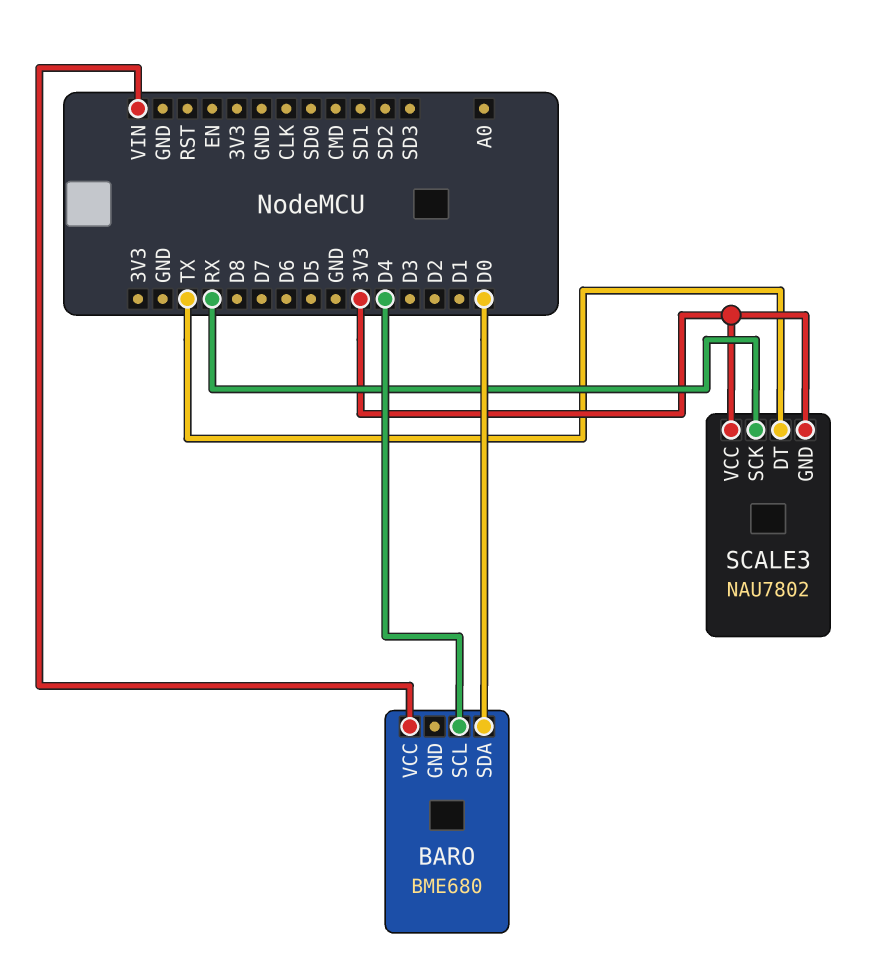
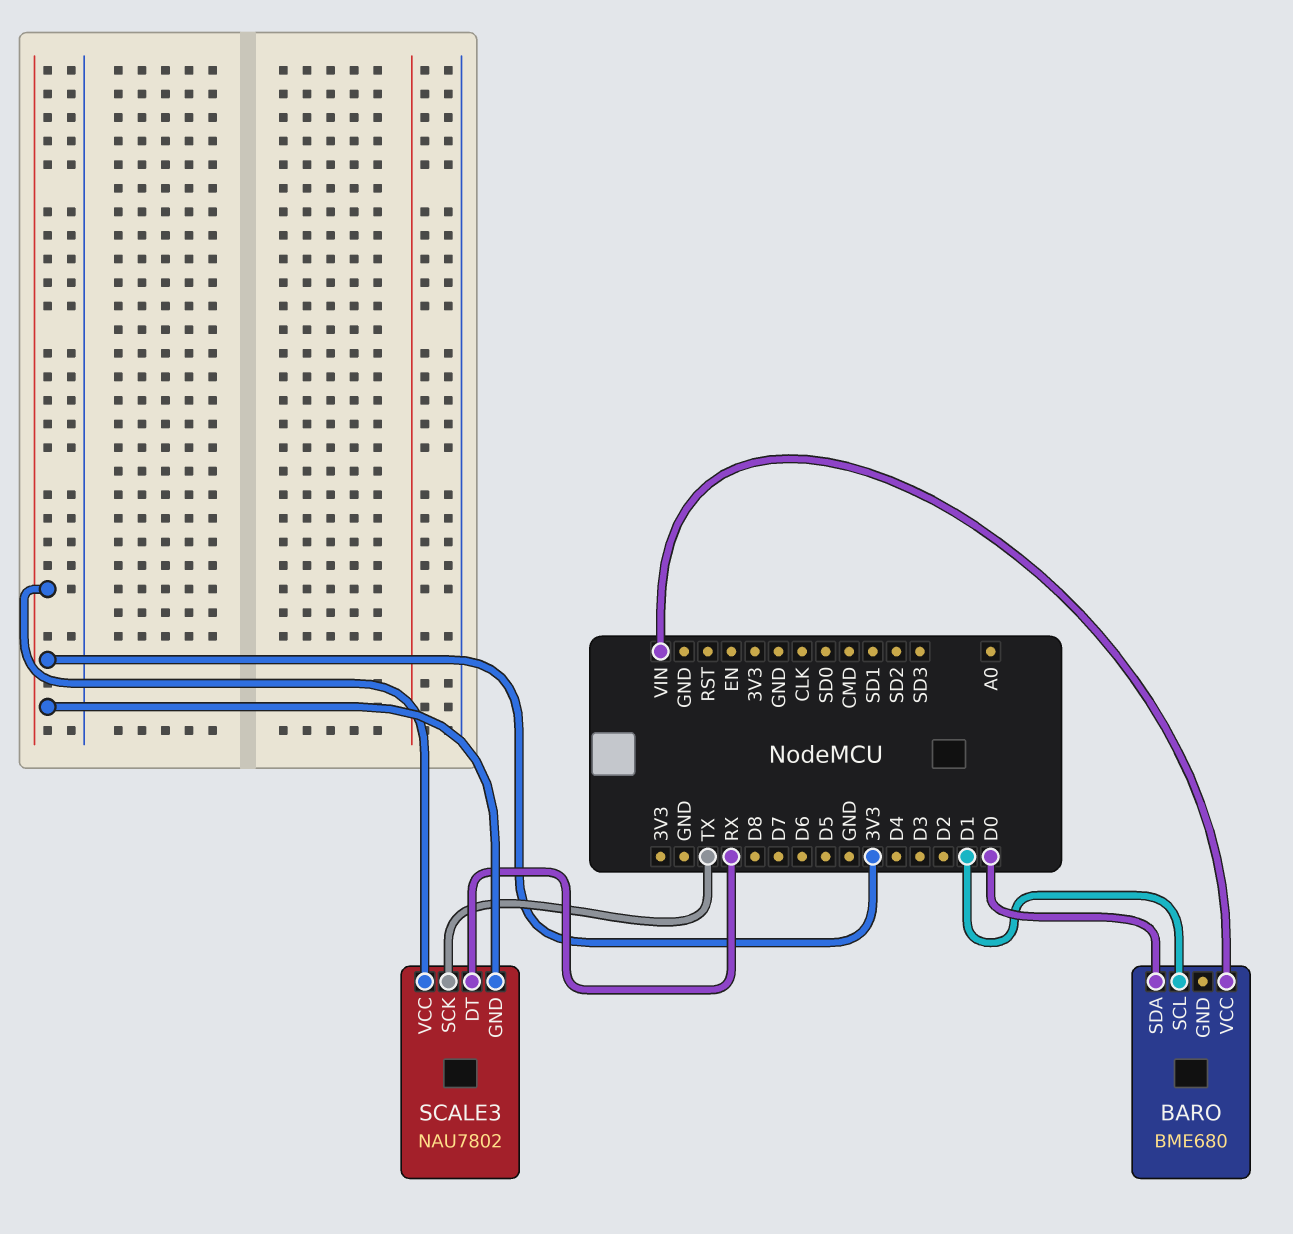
BARO pin SCL: D4 -> D1
SCALE3 pin DT: TX -> RX
SCALE3 pin SCK: RX -> TX

